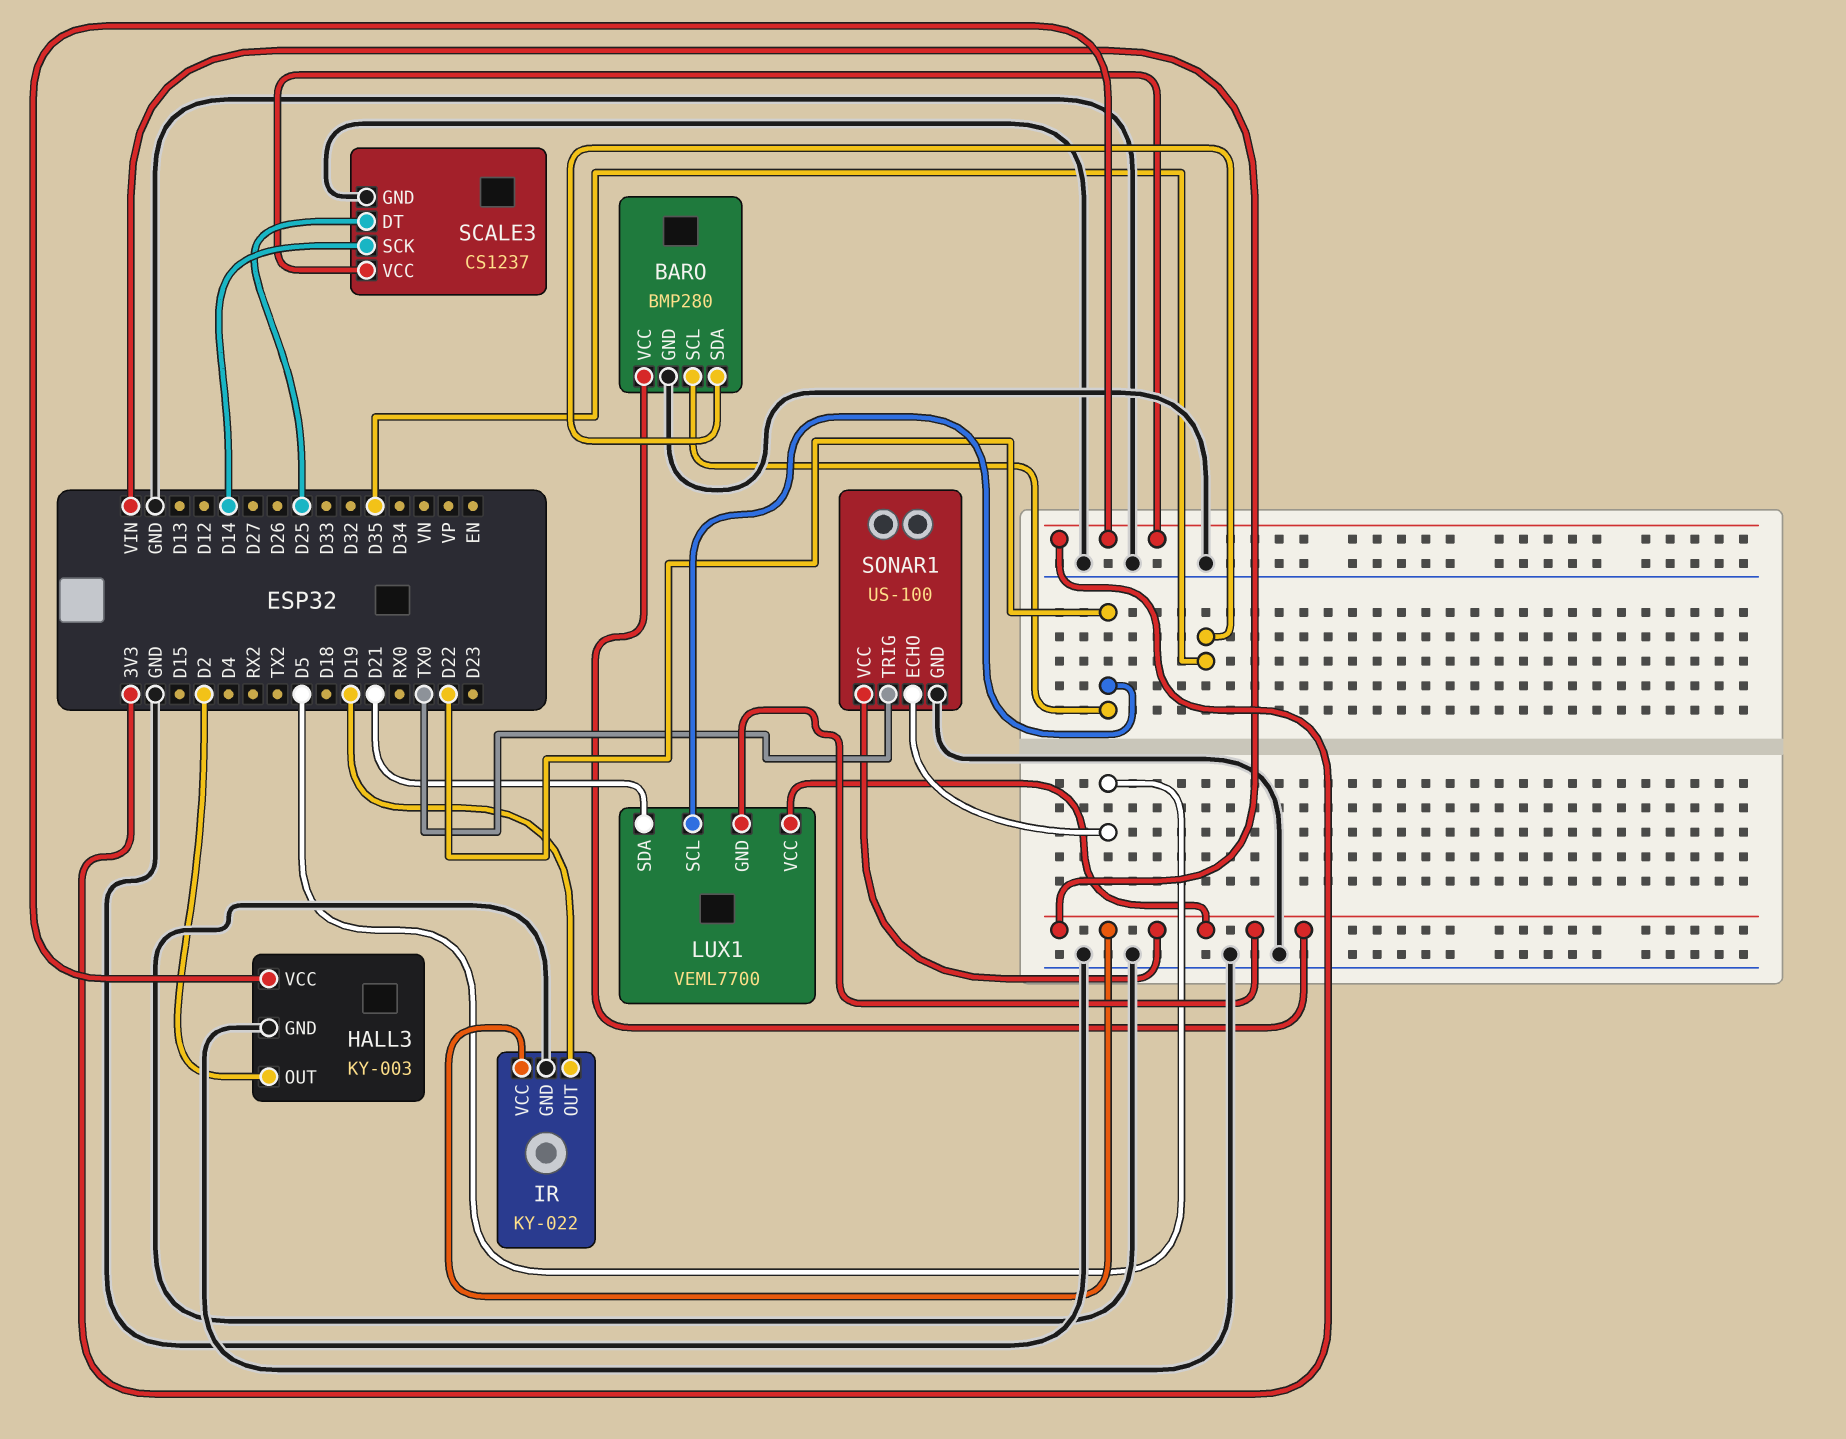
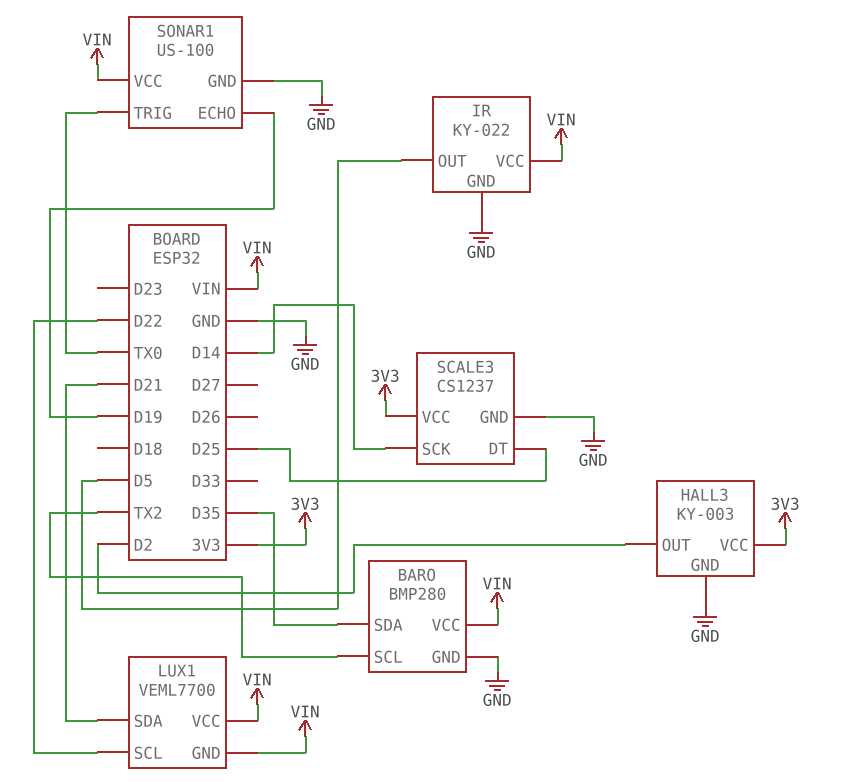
BARO pin SCL: D22 -> TX2
IR pin OUT: D19 -> D5
SONAR1 pin ECHO: D5 -> D19

